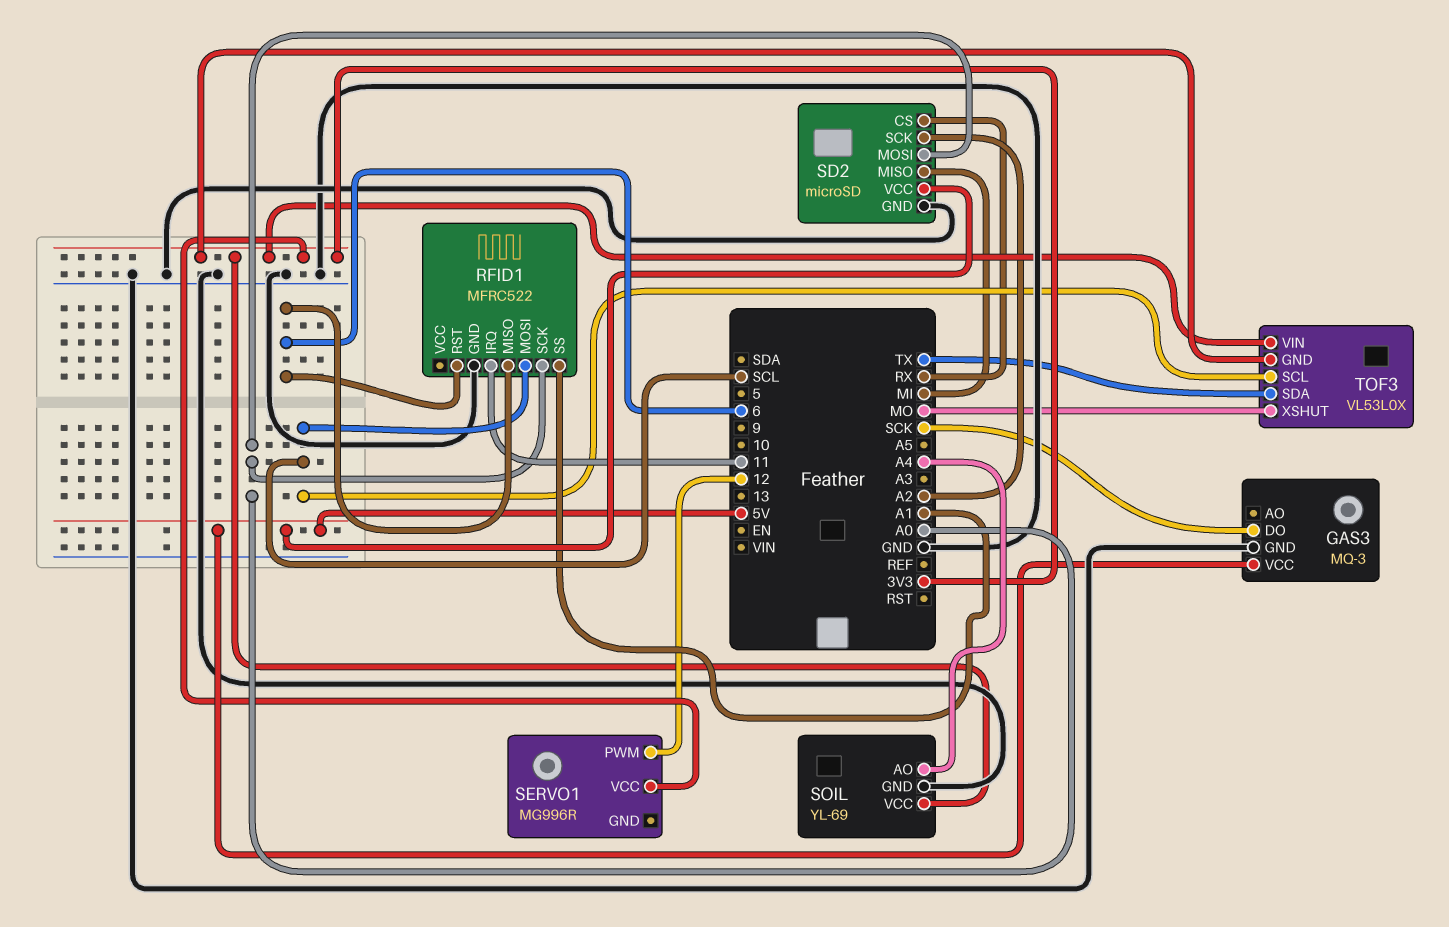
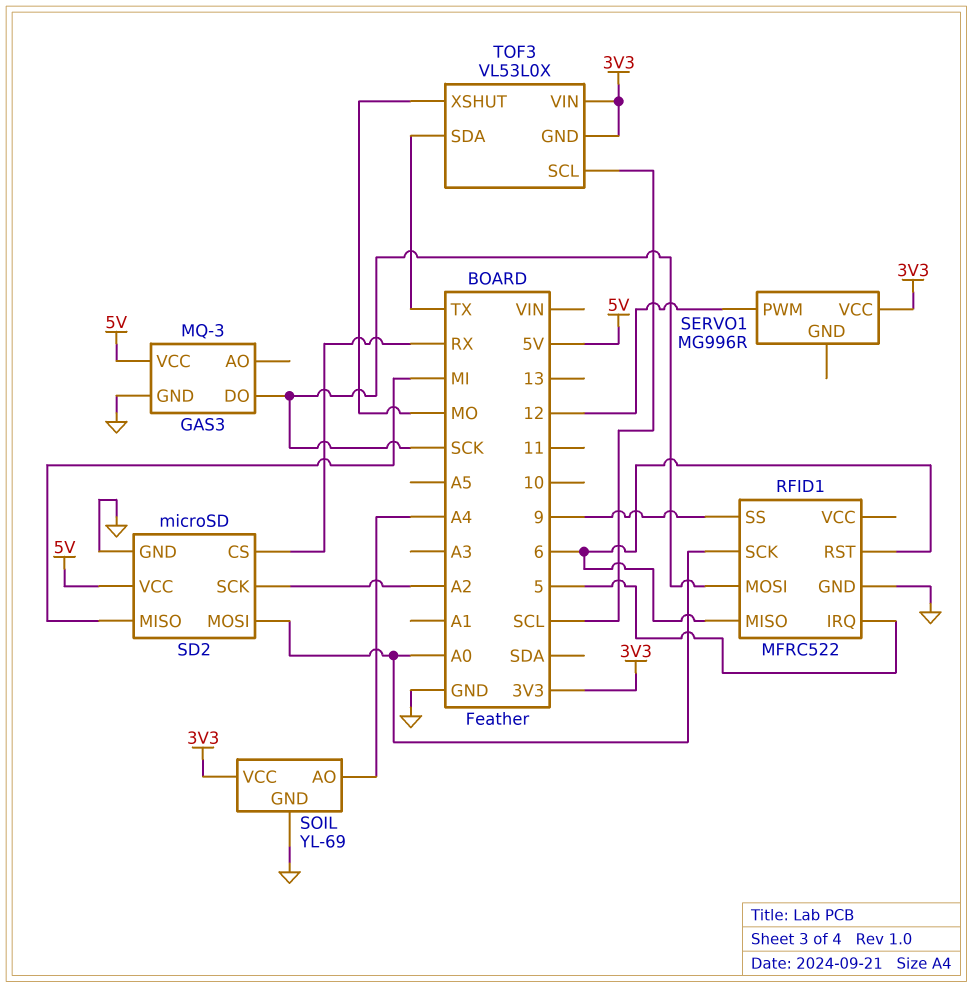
RFID1 pin IRQ: 11 -> 5
RFID1 pin MOSI: SCL -> SCK
RFID1 pin SS: A1 -> 9

